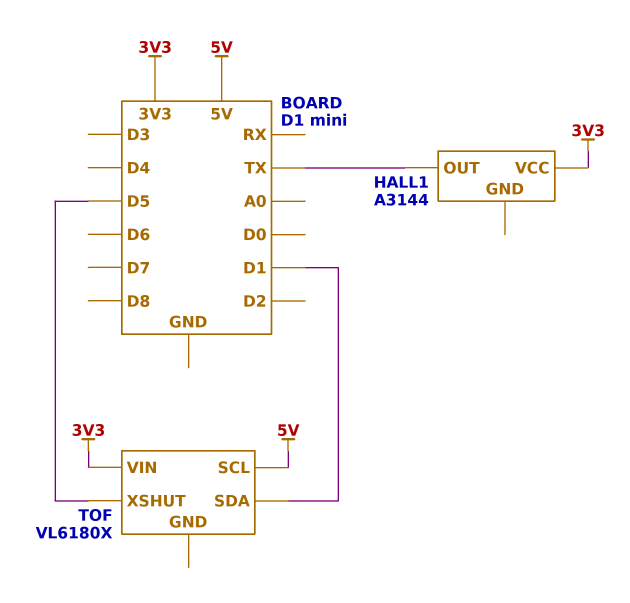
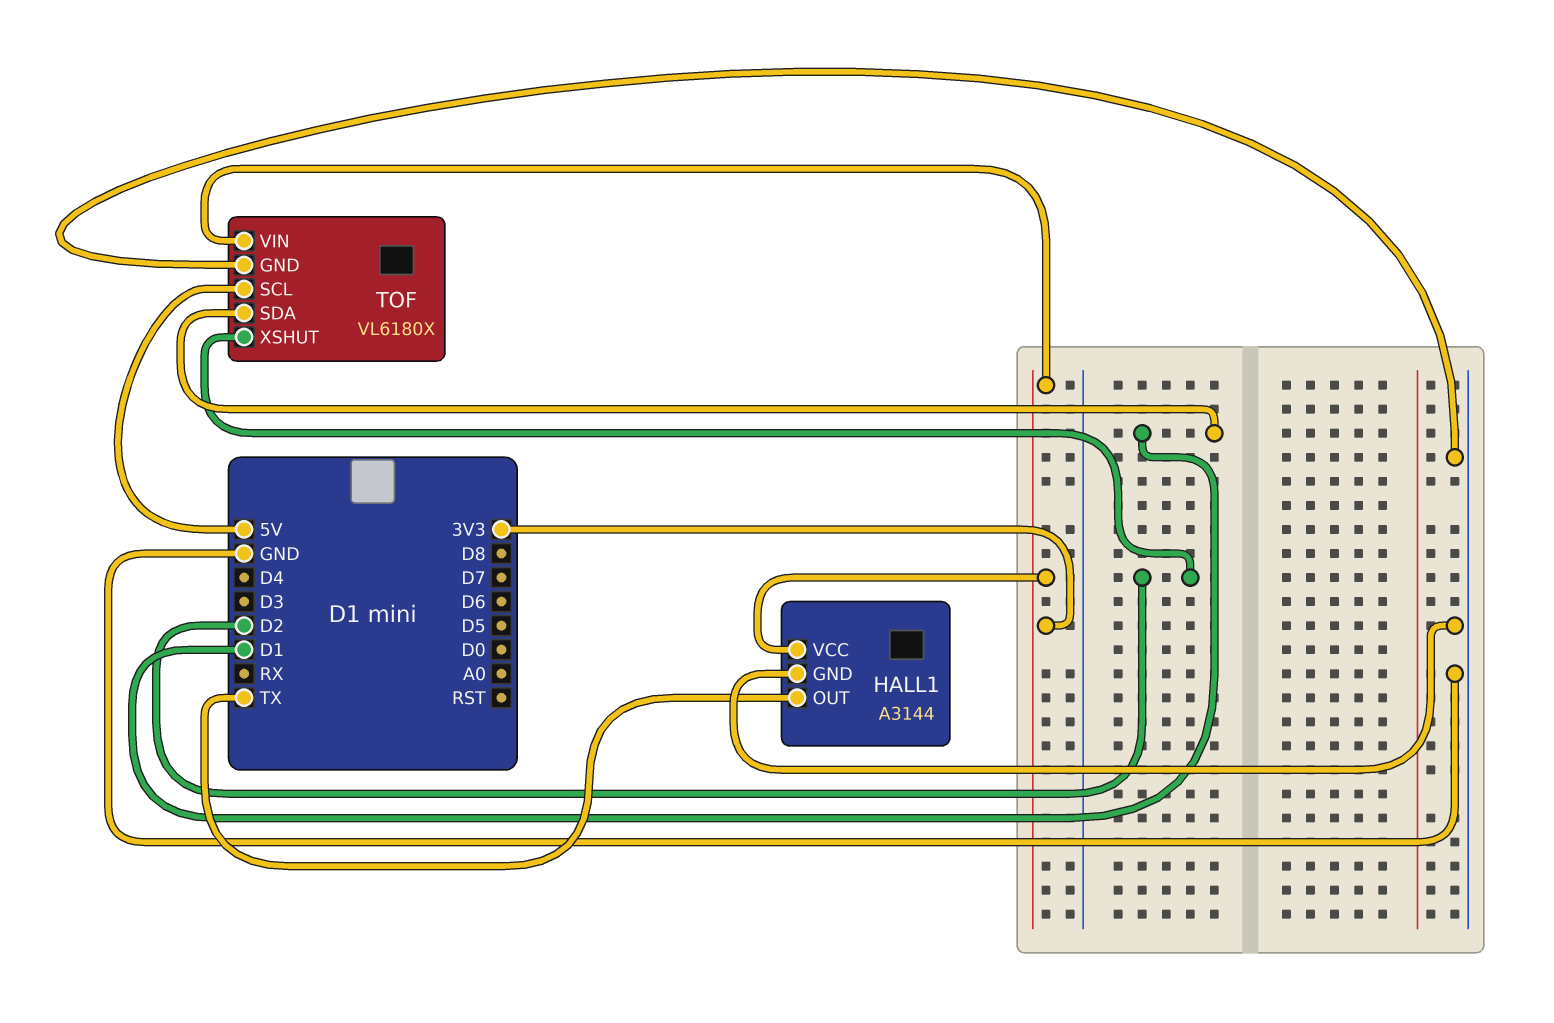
HALL1 pin GND: none -> GND
TOF pin GND: none -> GND
TOF pin XSHUT: D5 -> D2

